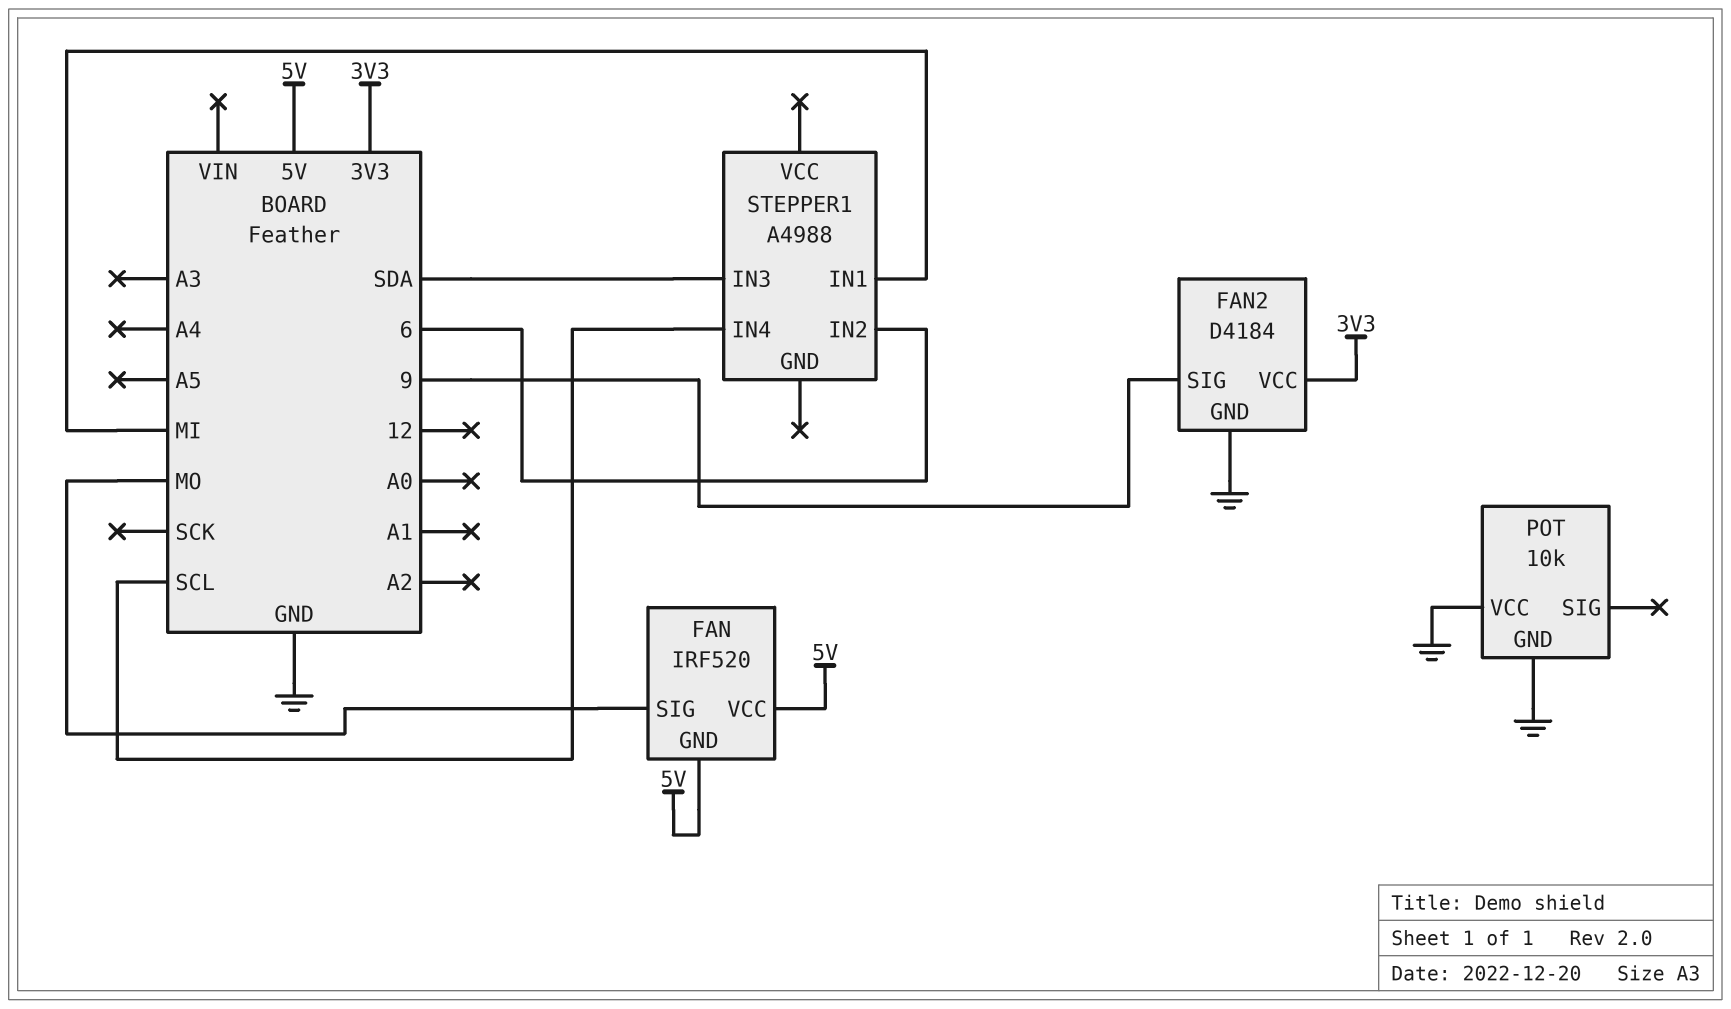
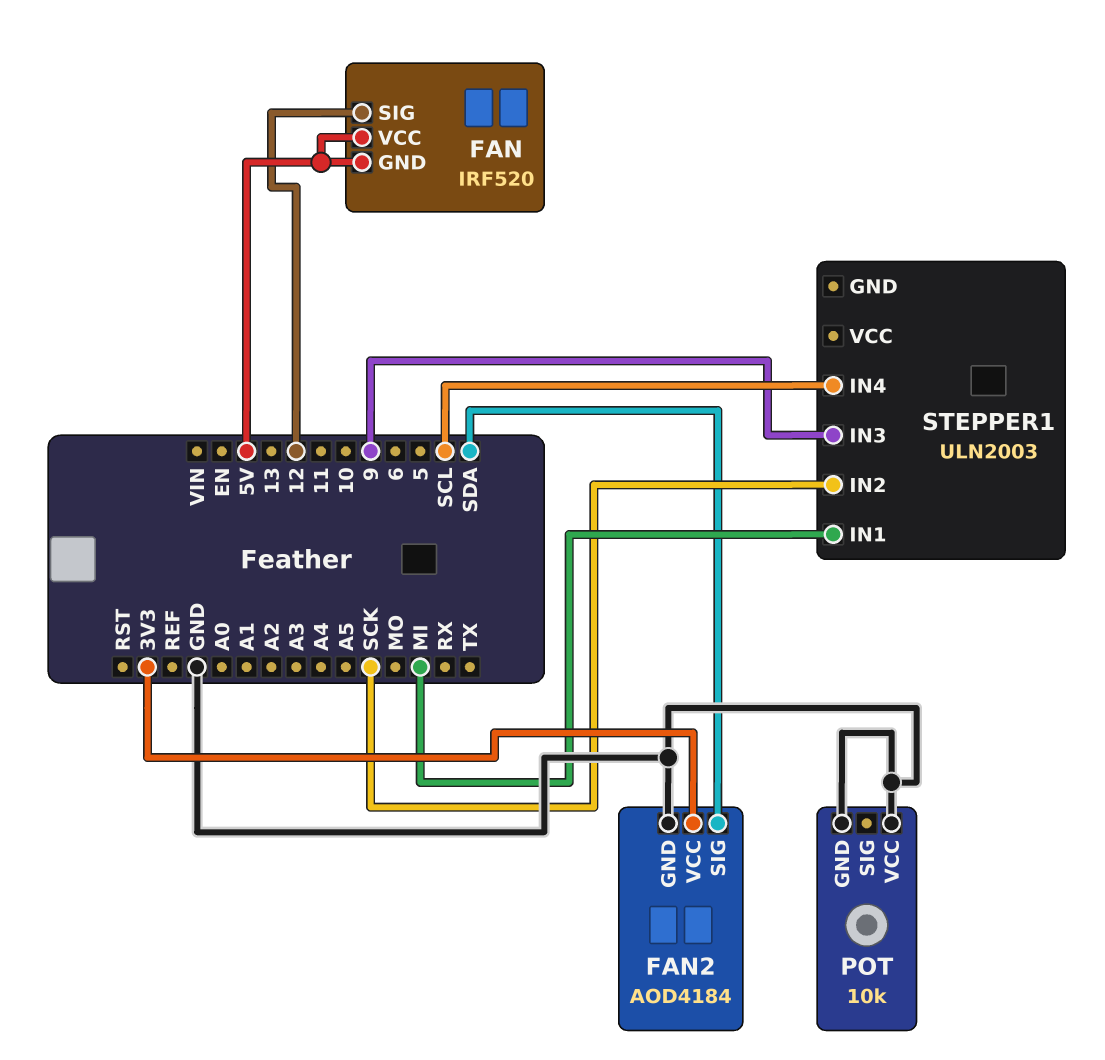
FAN pin SIG: MO -> 12
FAN2: D4184 -> AOD4184
FAN2 pin SIG: 9 -> SDA
STEPPER1: A4988 -> ULN2003
STEPPER1 pin IN2: 6 -> SCK
STEPPER1 pin IN3: SDA -> 9

